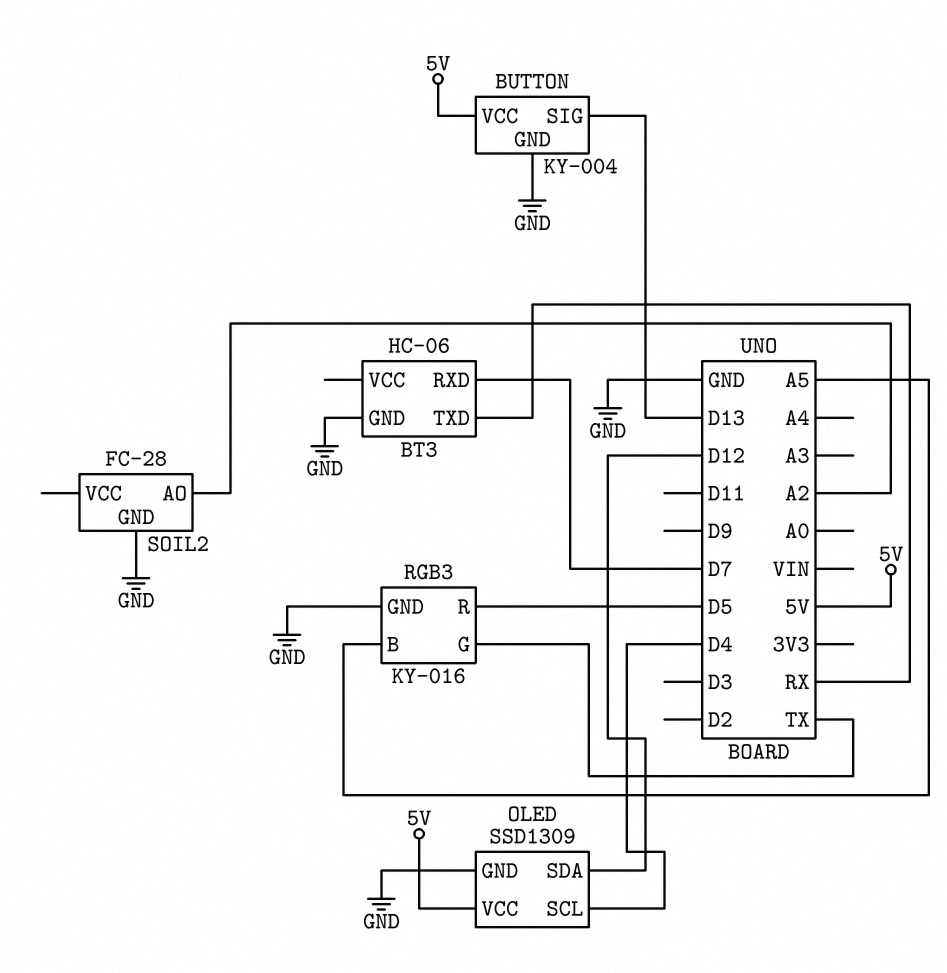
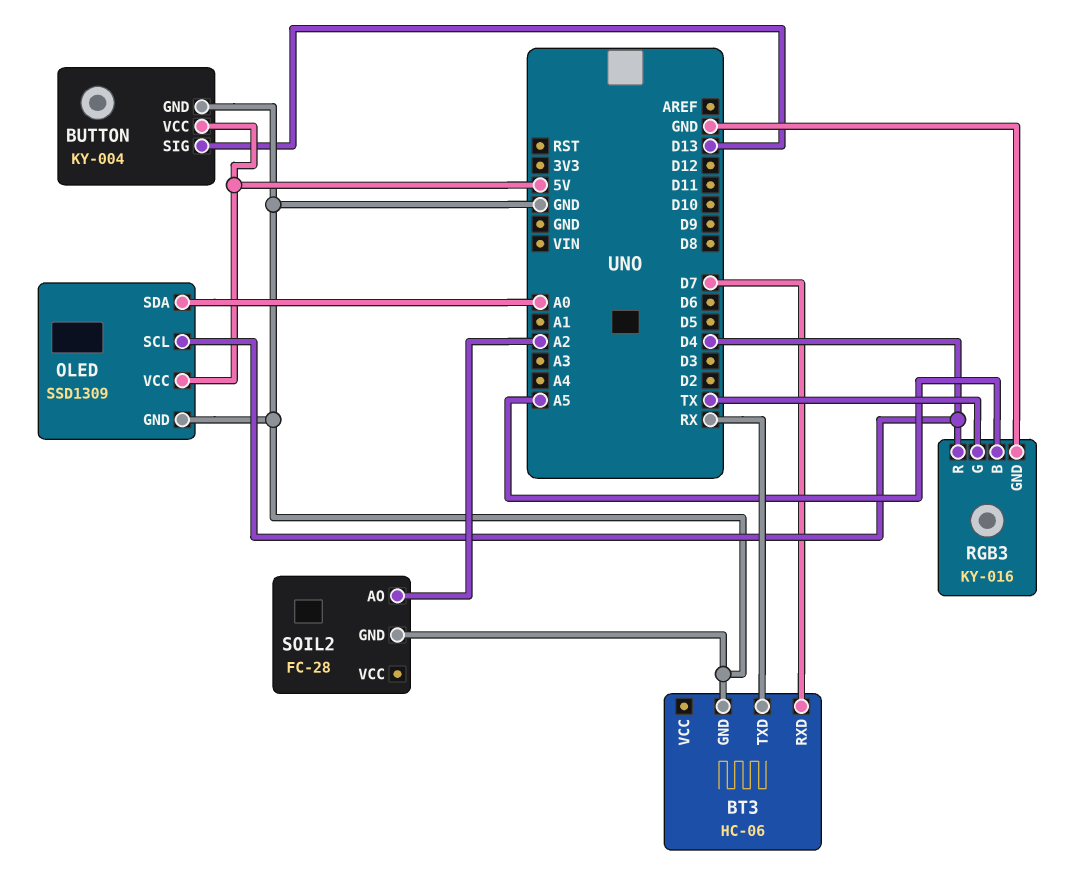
OLED pin SDA: D12 -> A0
RGB3 pin R: D5 -> D4

